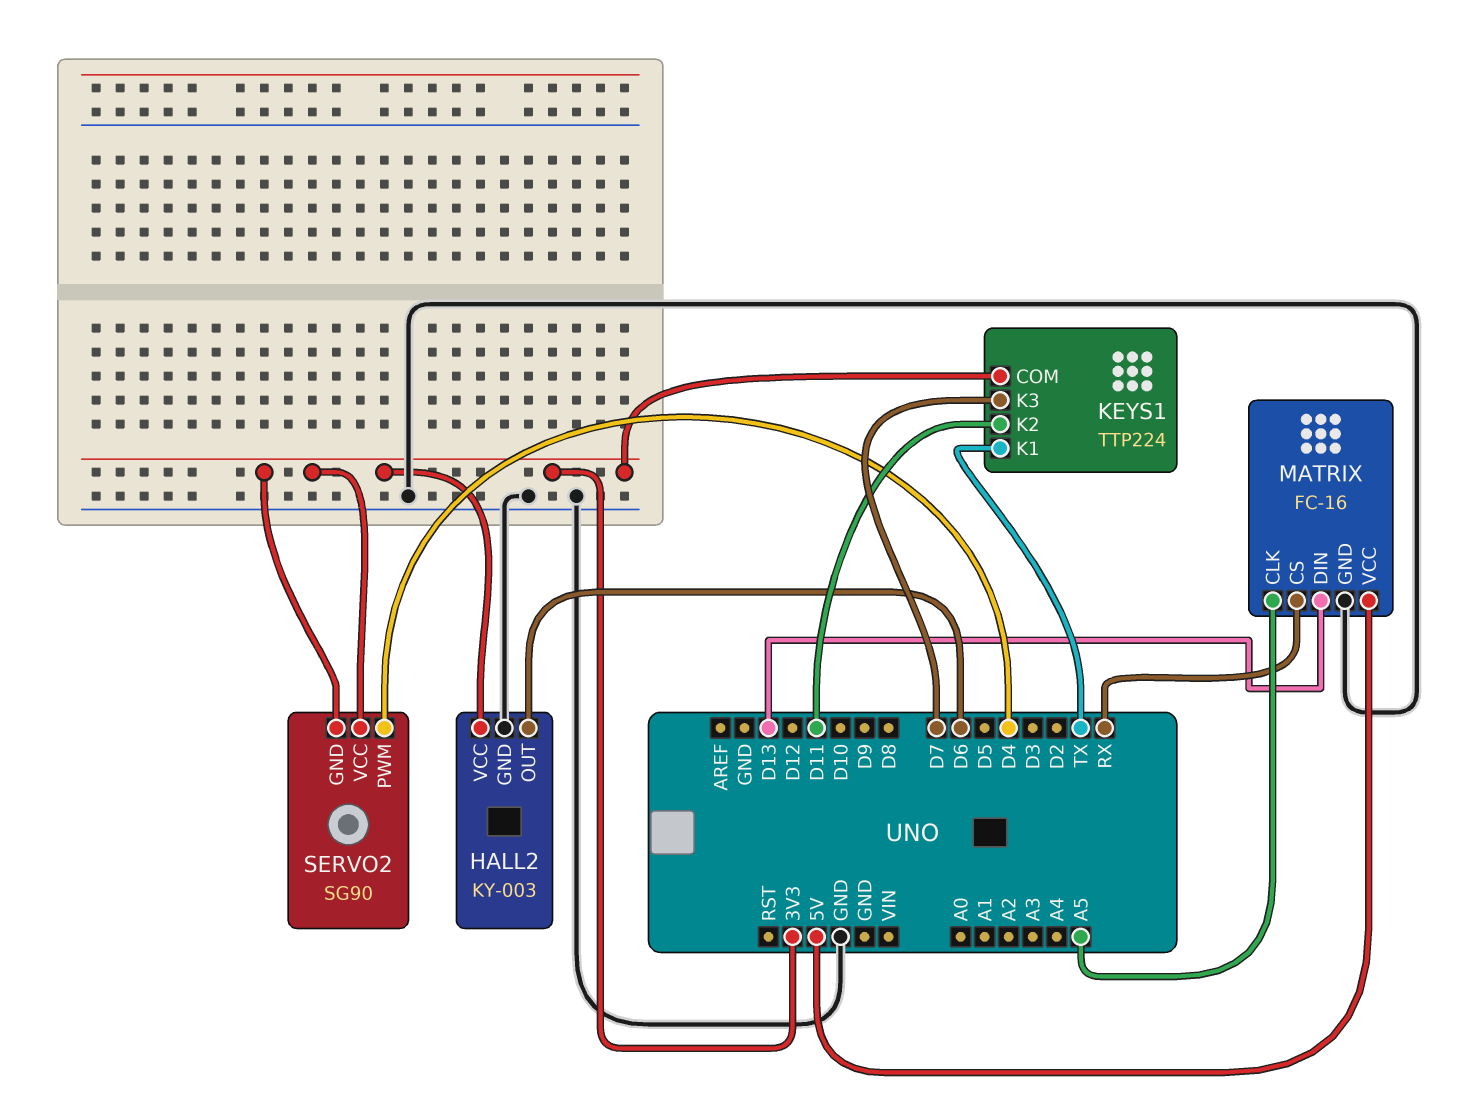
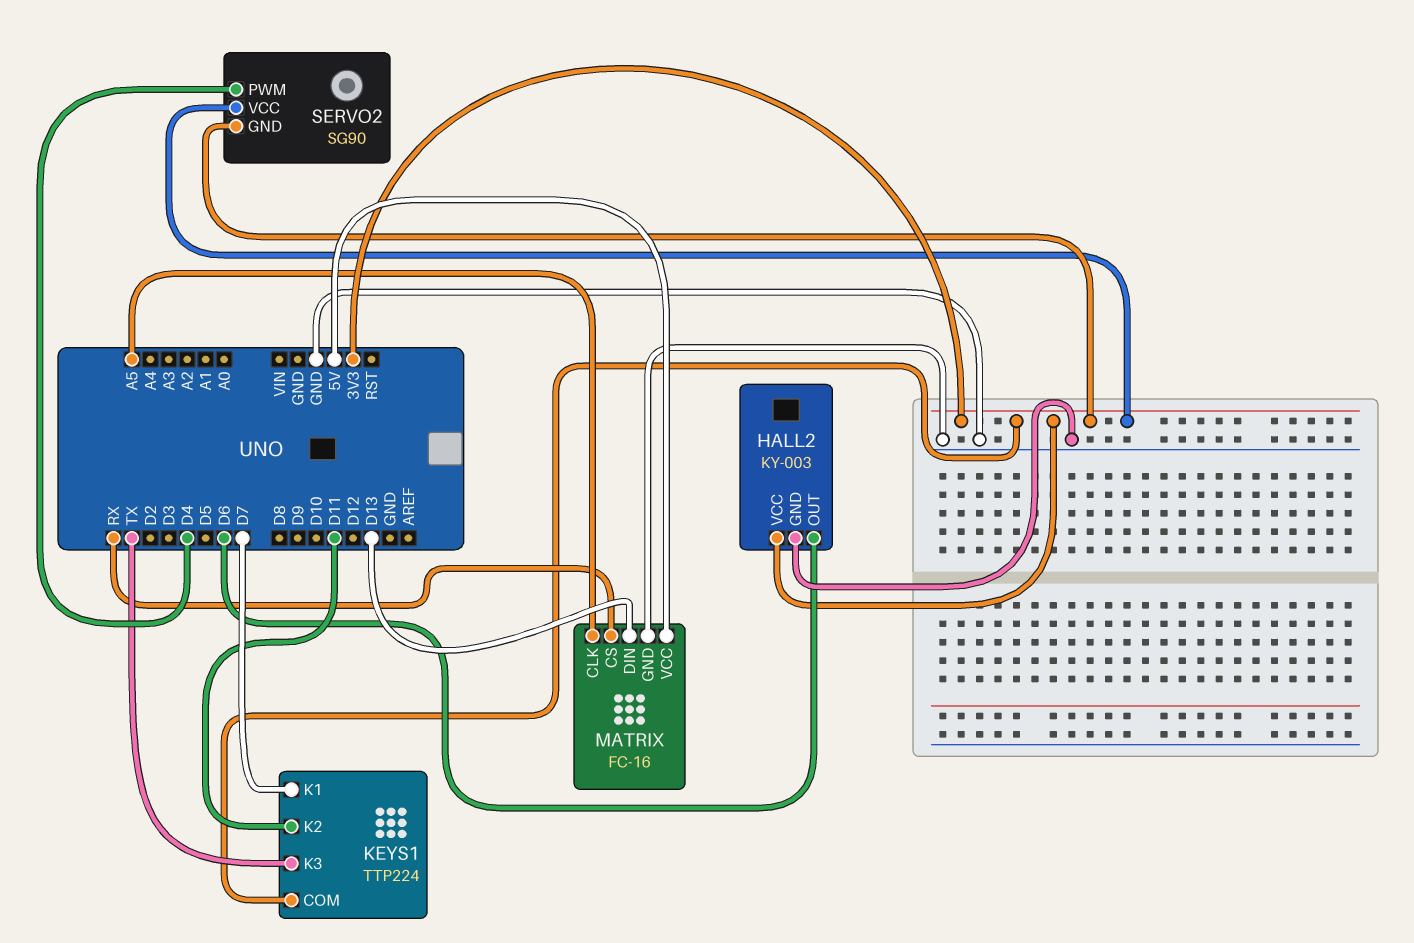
KEYS1 pin K1: TX -> D7
KEYS1 pin K3: D7 -> TX

